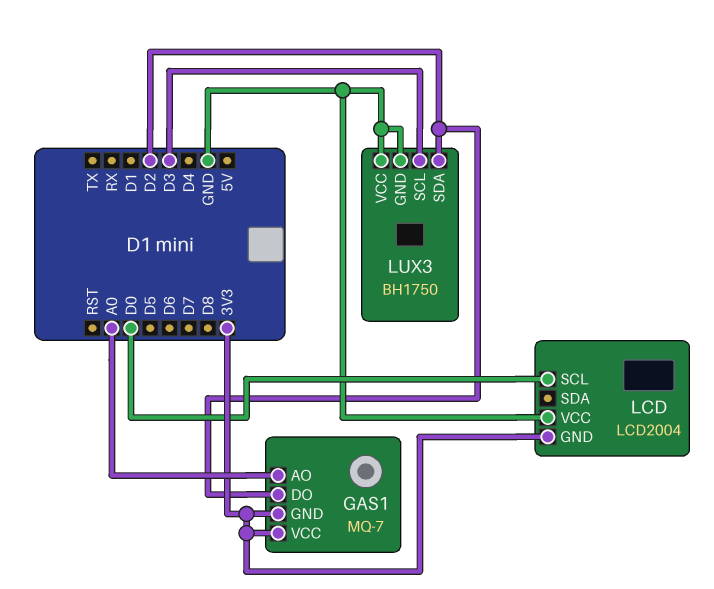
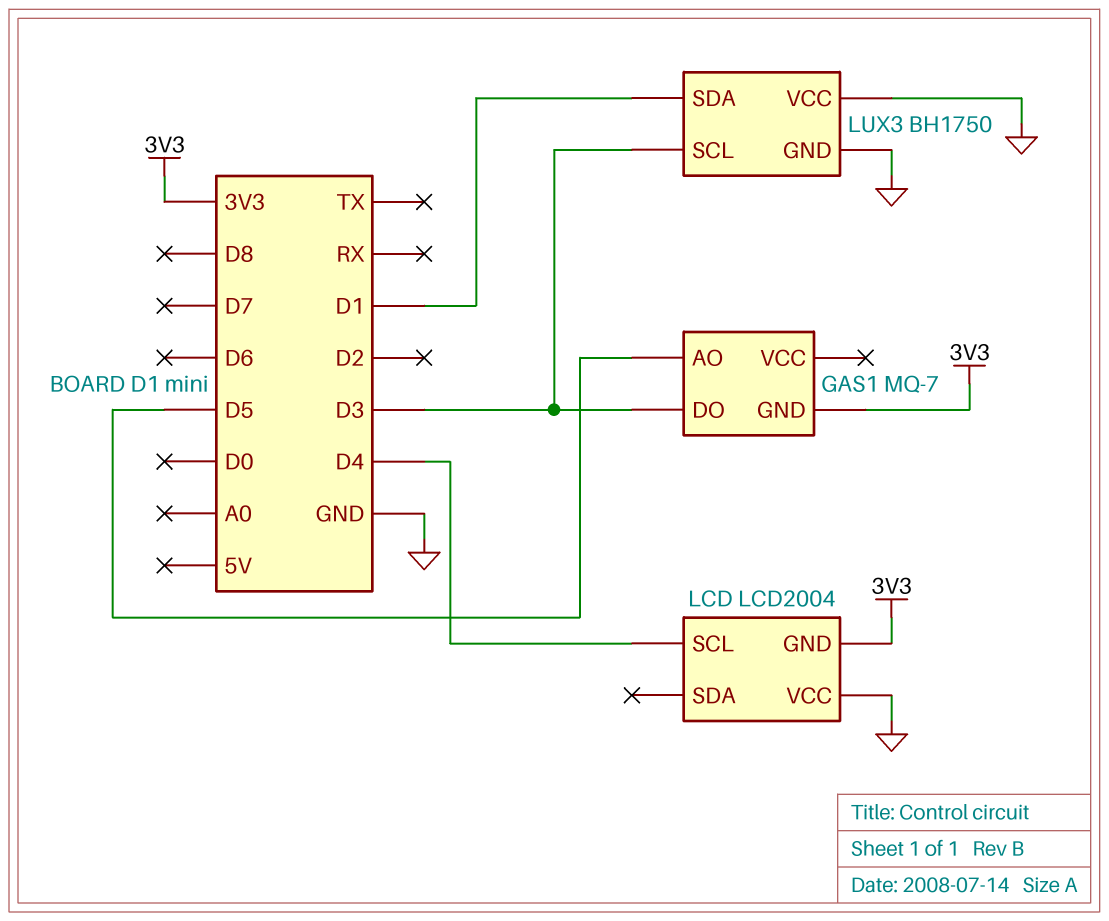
GAS1 pin AO: A0 -> D5
GAS1 pin DO: D2 -> D3
GAS1 pin VCC: 3V3 -> none
LCD pin SCL: D0 -> D4
LUX3 pin SDA: D2 -> D1

